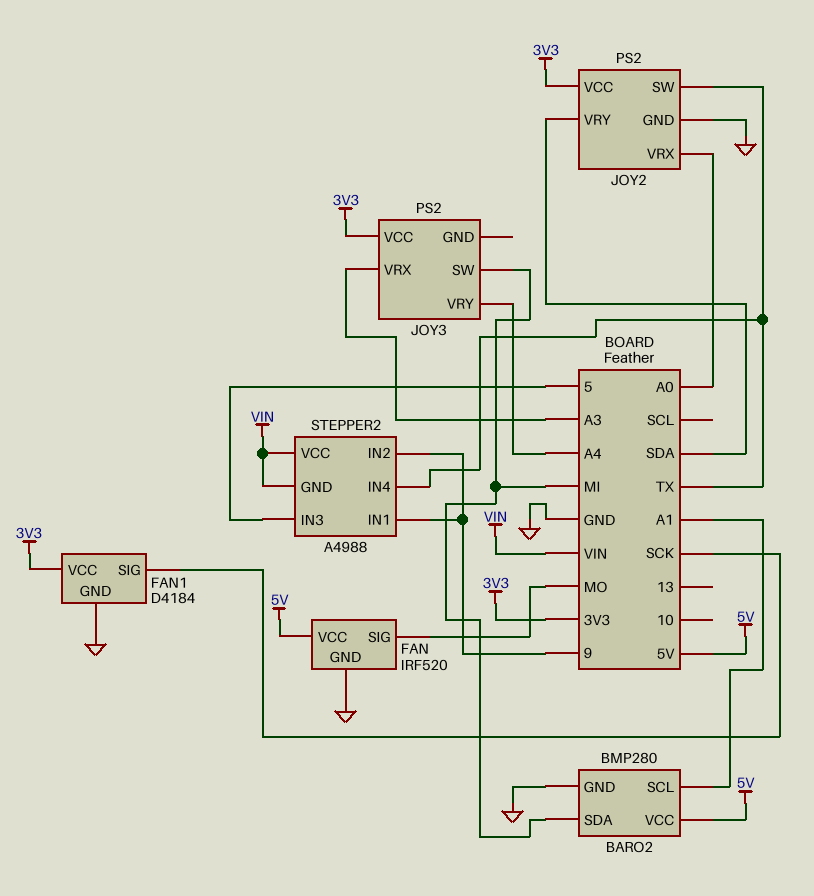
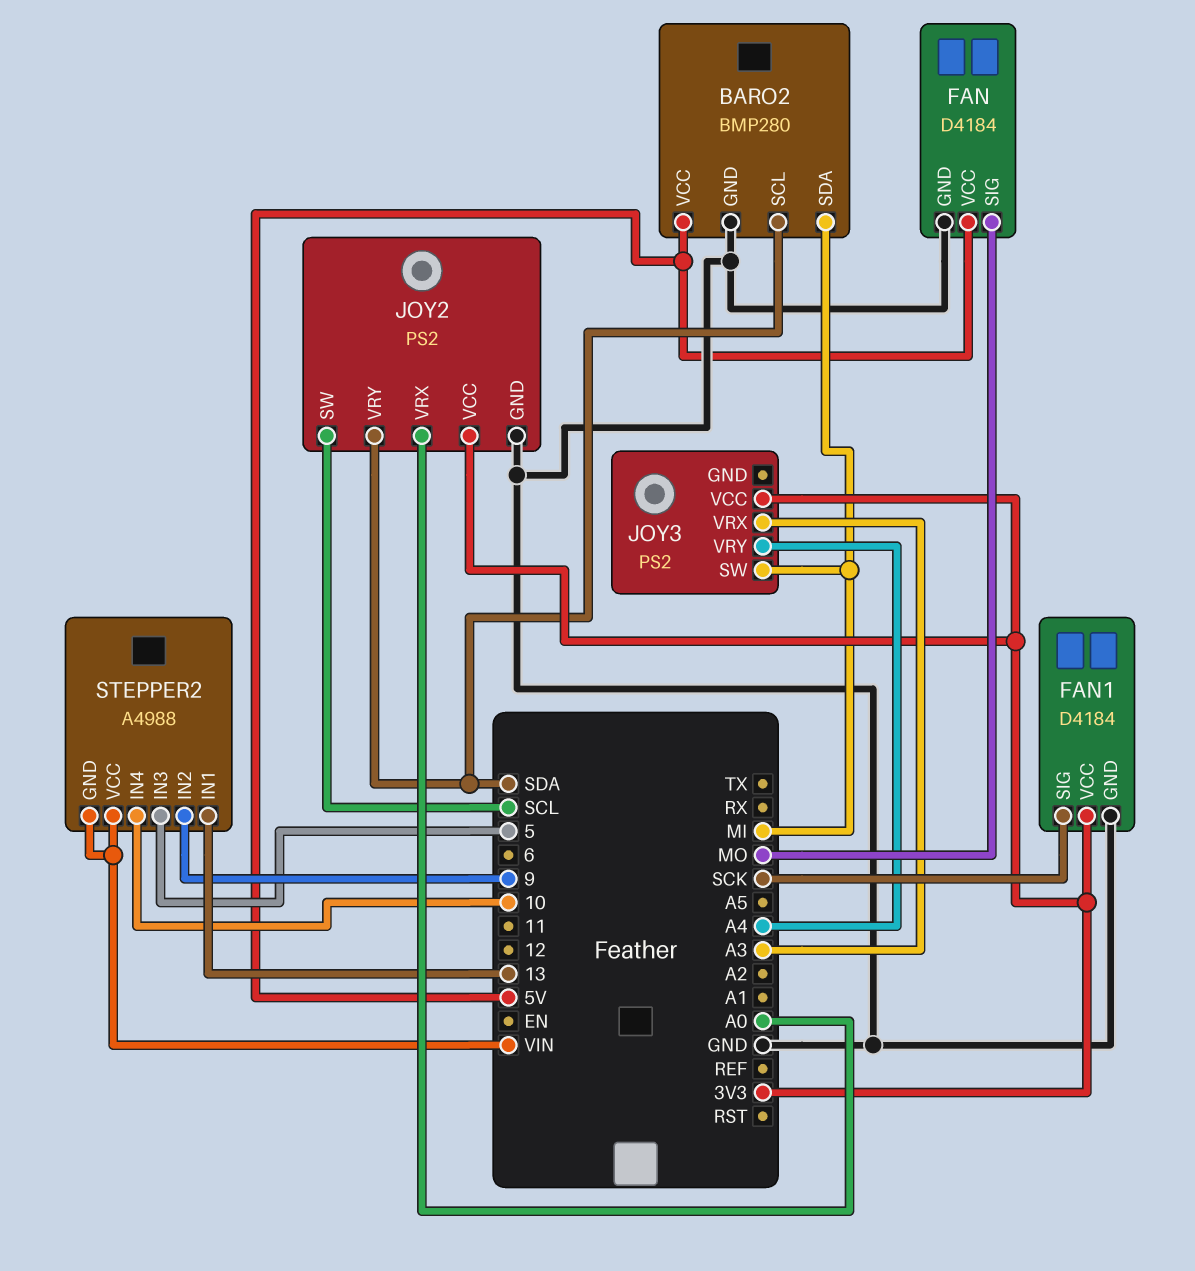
BARO2 pin SCL: A1 -> SDA
FAN: IRF520 -> D4184
JOY2 pin SW: TX -> SCL
STEPPER2 pin IN1: 9 -> 13
STEPPER2 pin IN4: TX -> 10

